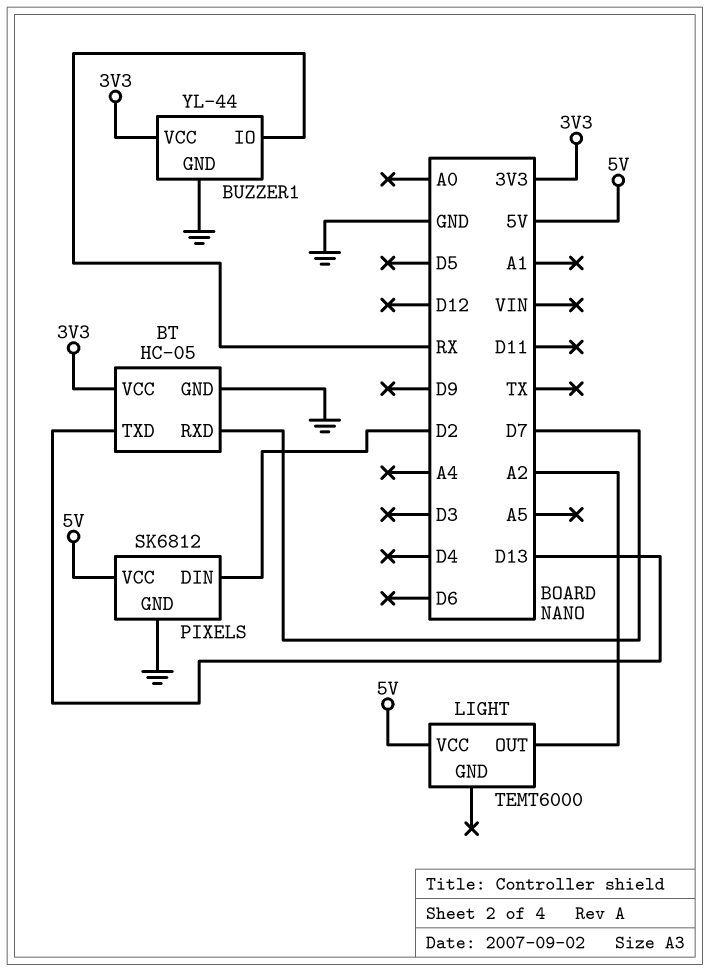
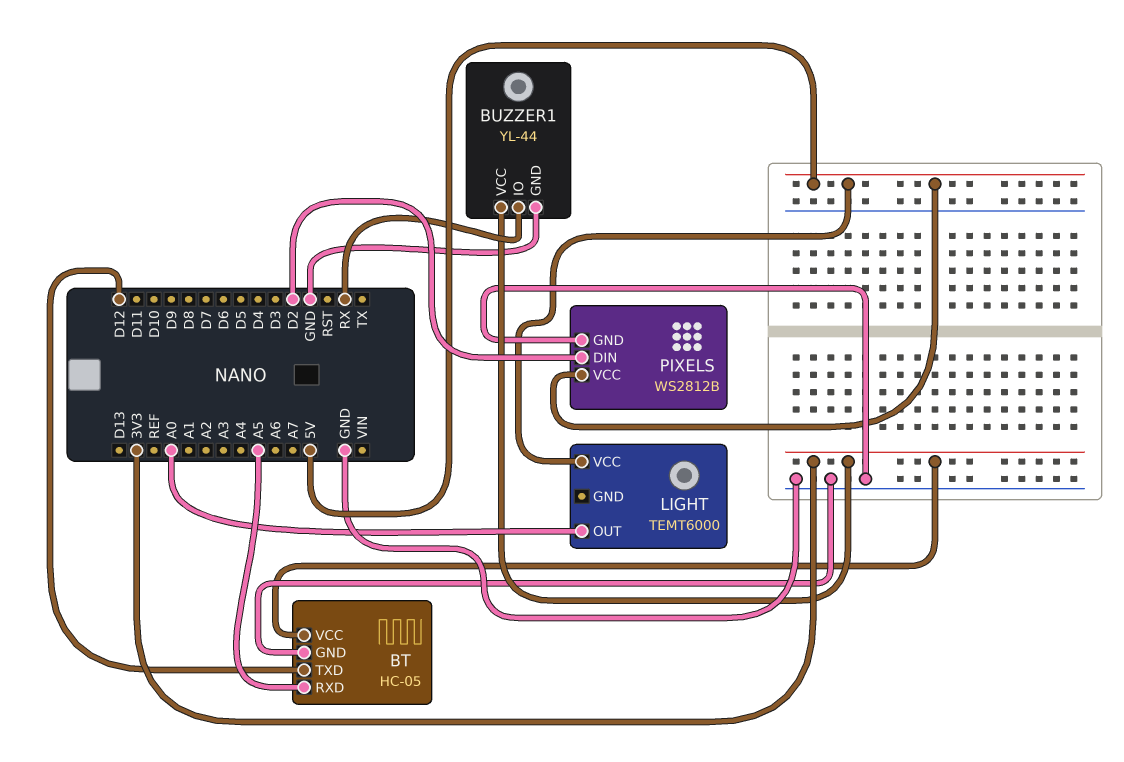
BT pin RXD: D7 -> A5
BT pin TXD: D13 -> D12
LIGHT pin OUT: A2 -> A0
PIXELS: SK6812 -> WS2812B

